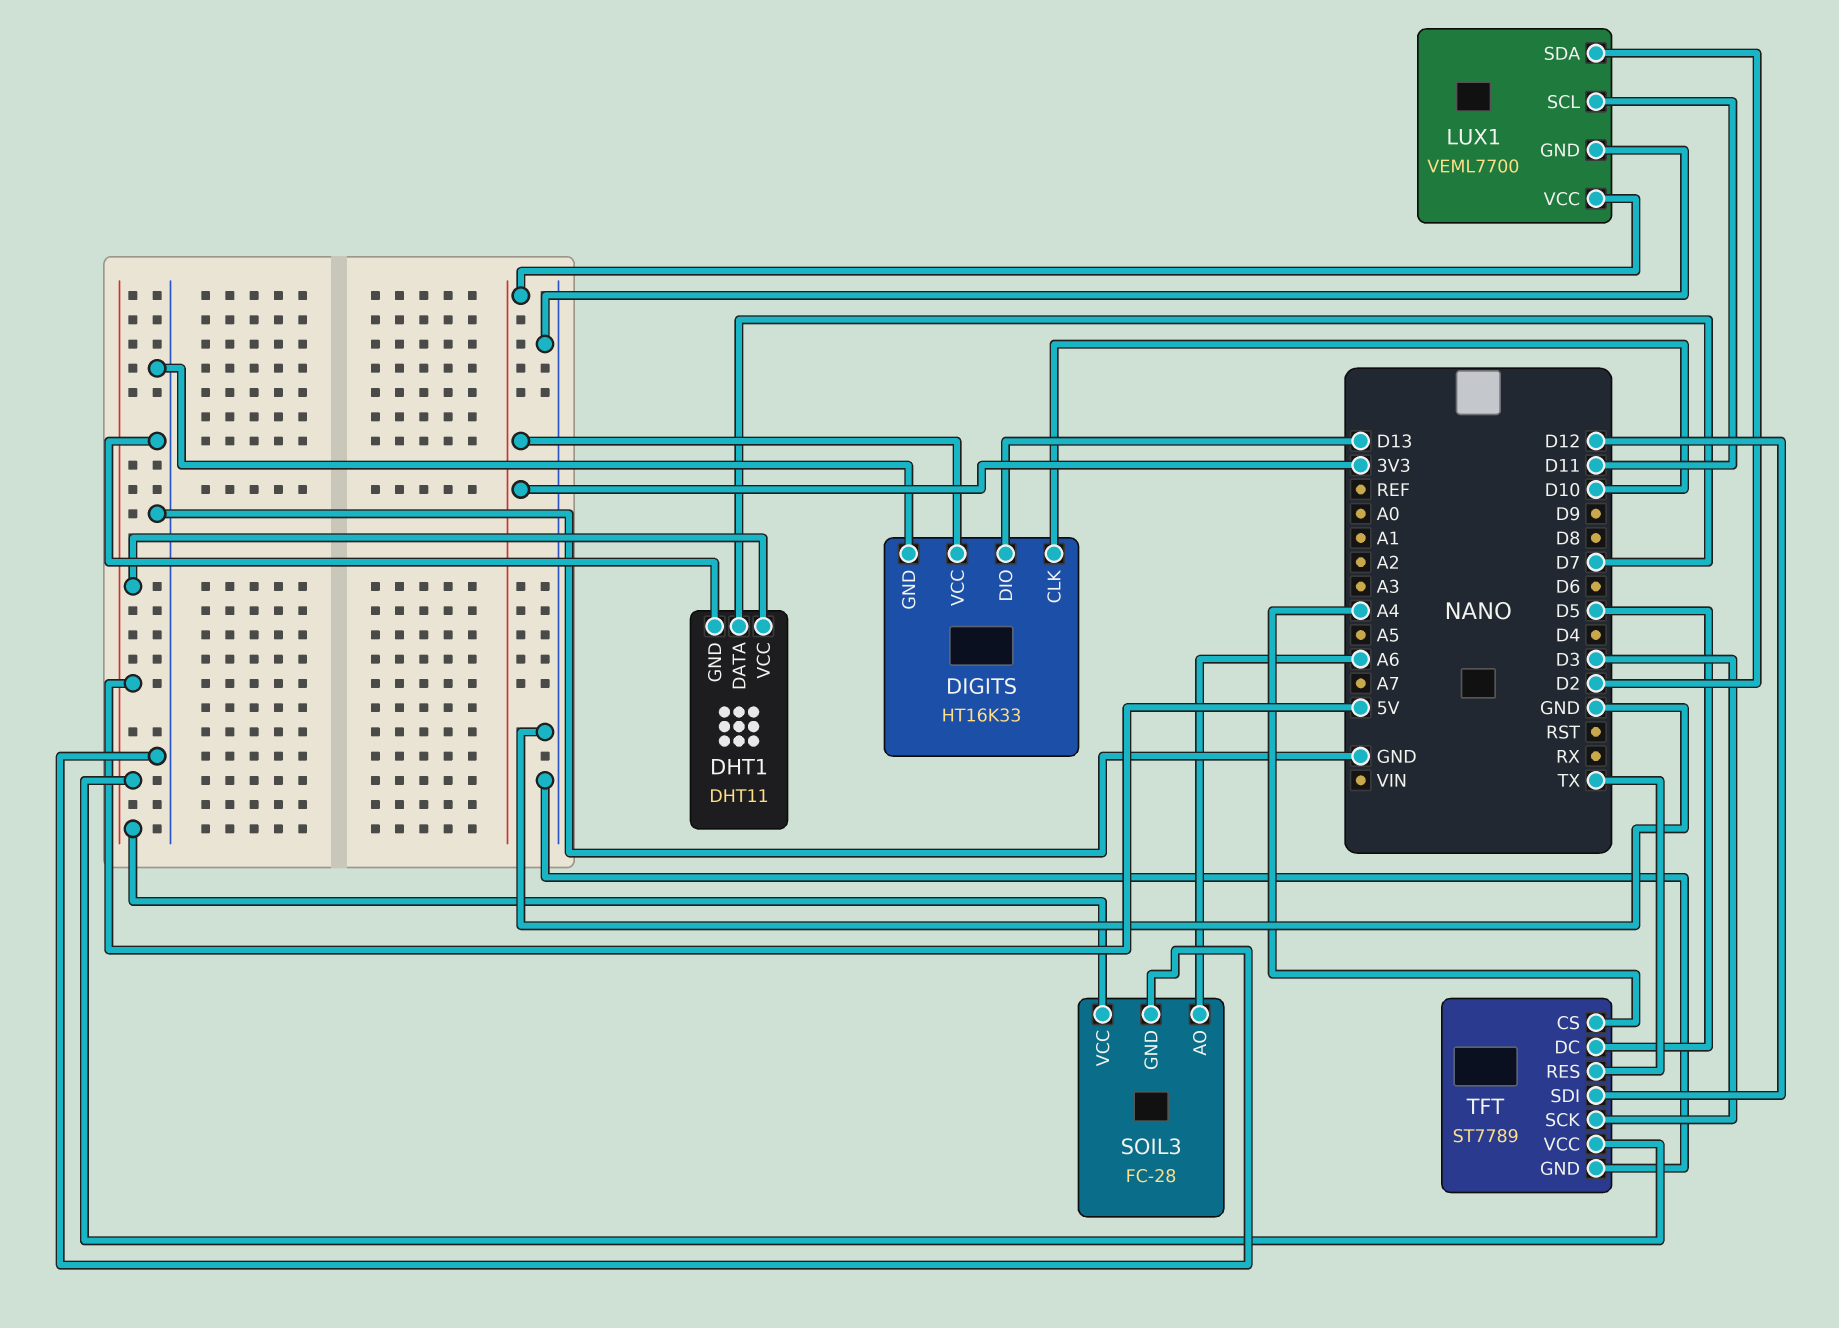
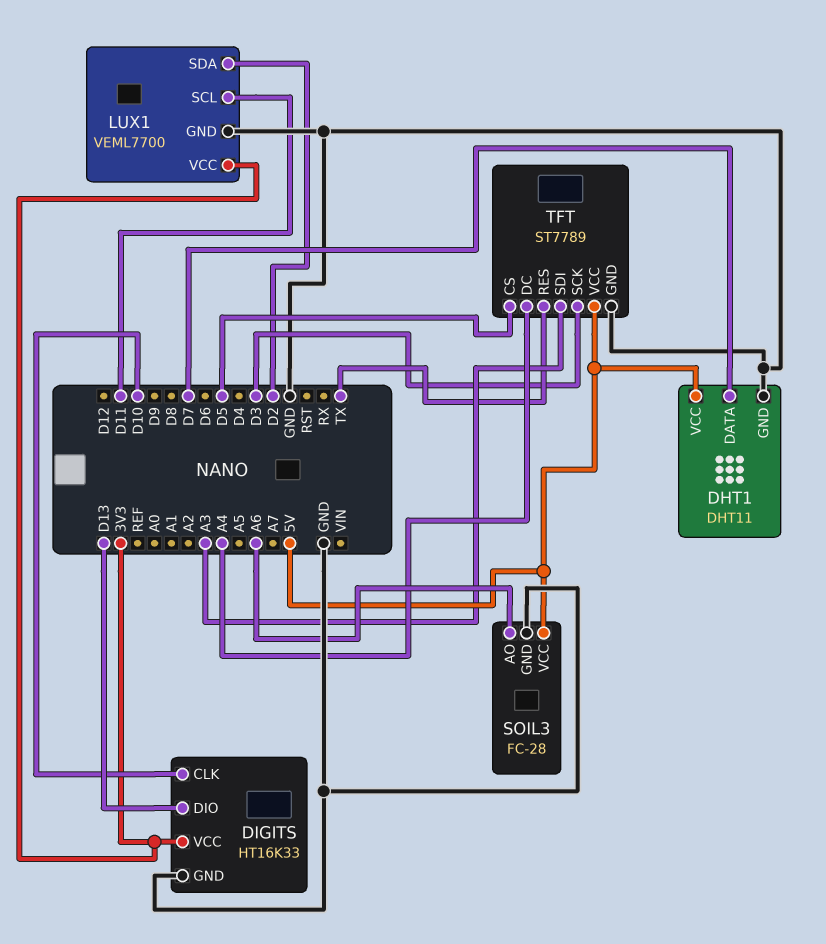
TFT pin CS: A4 -> D5
TFT pin DC: D5 -> A4
TFT pin SDI: D12 -> A3

